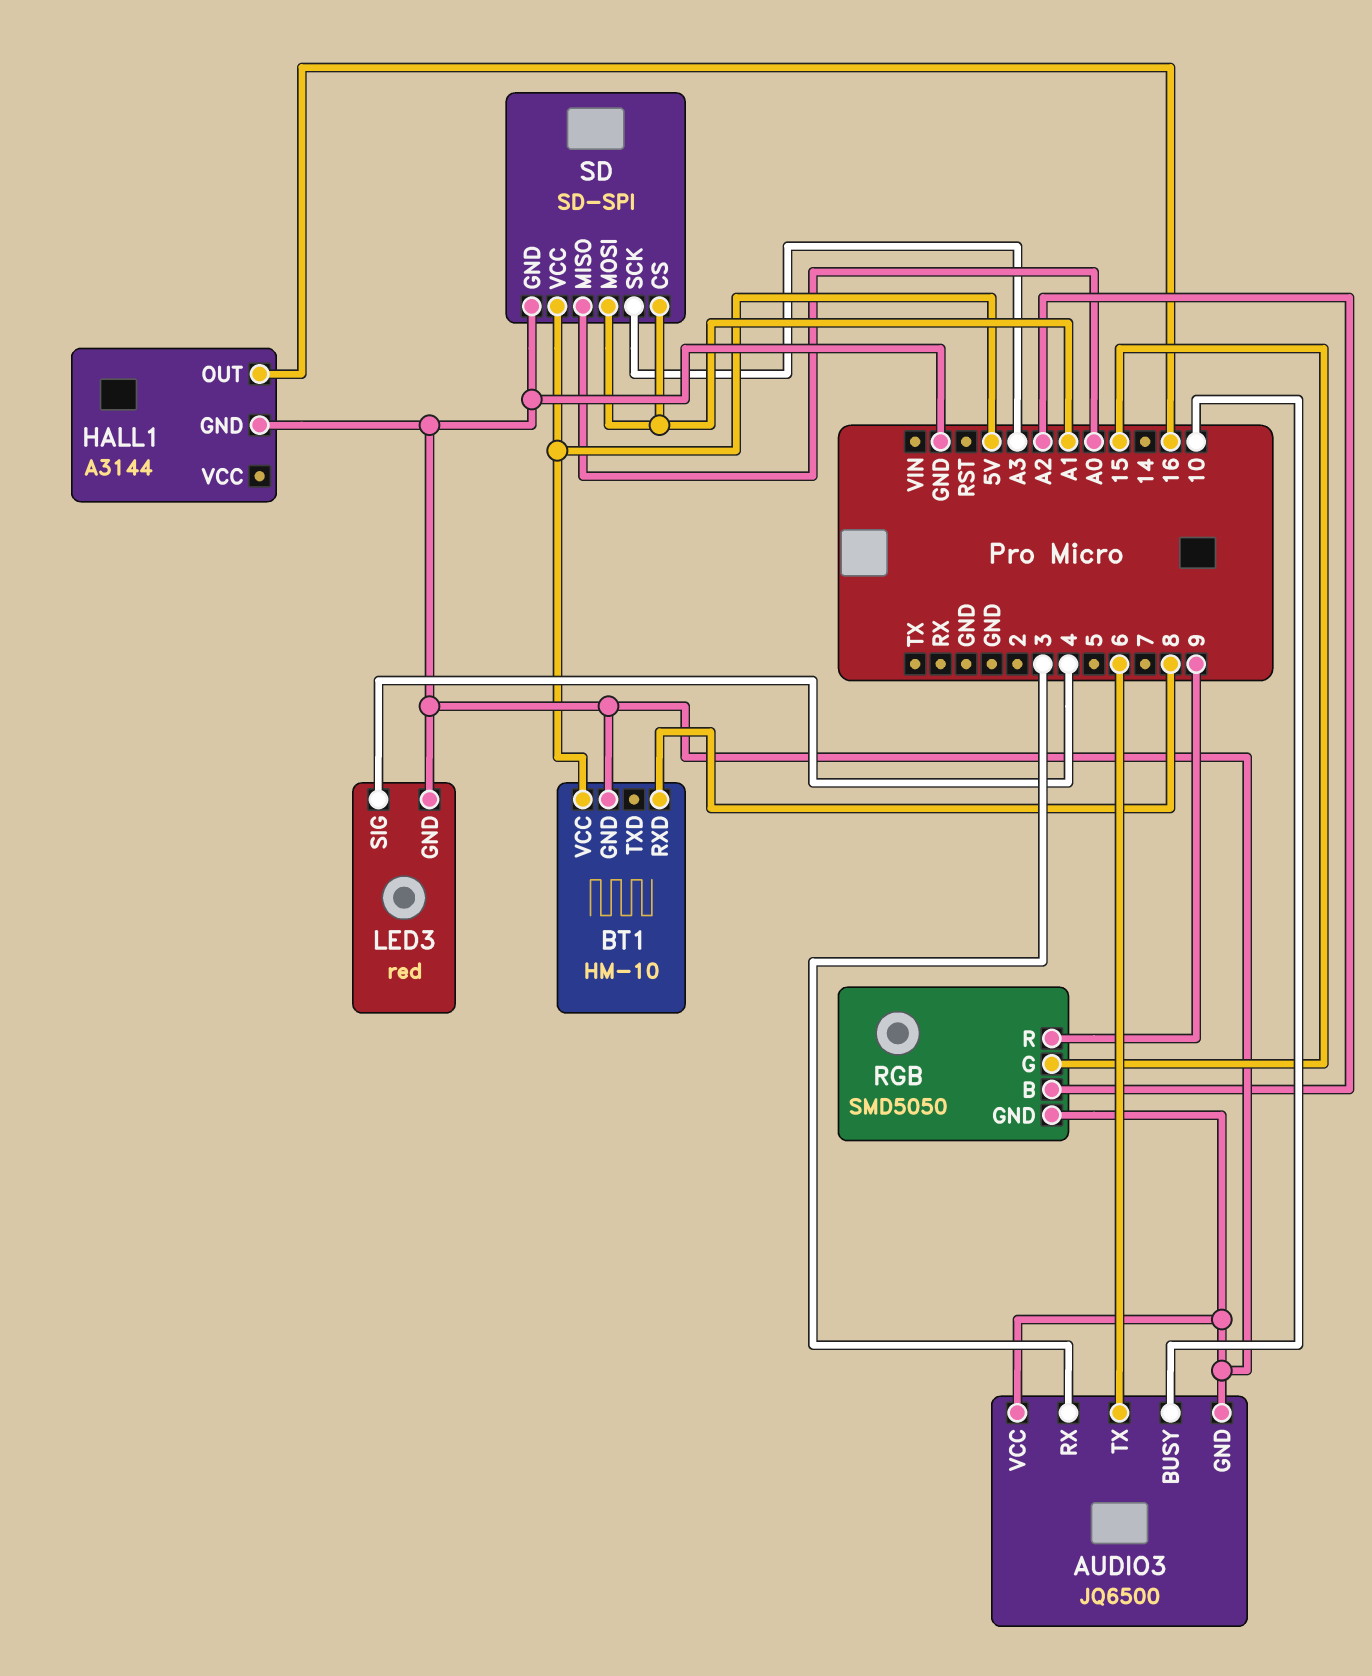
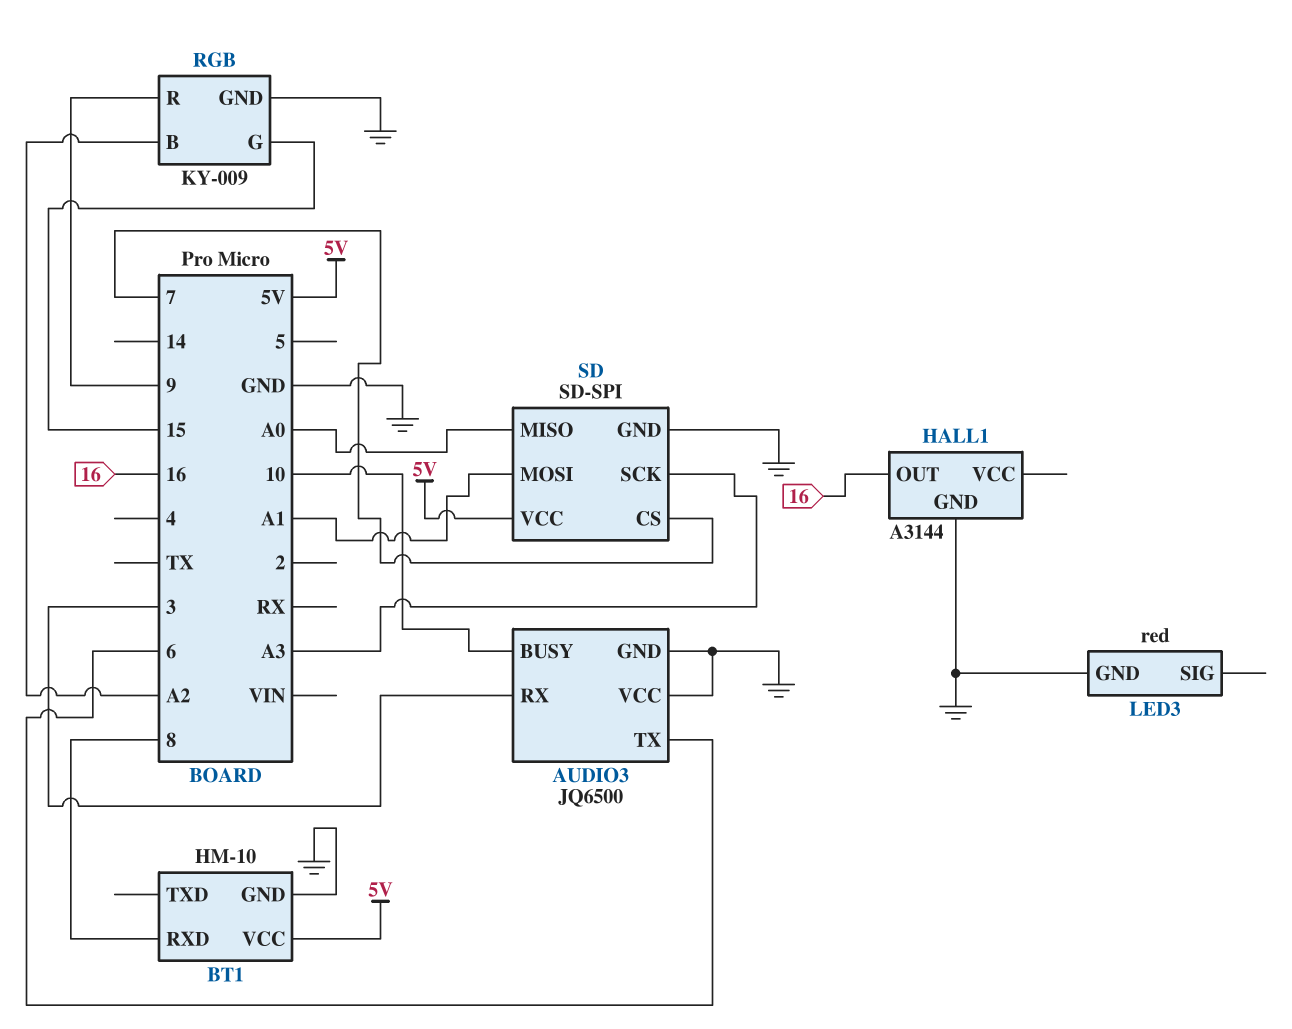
LED3 pin SIG: 4 -> none
RGB: SMD5050 -> KY-009
SD pin CS: A1 -> 7

